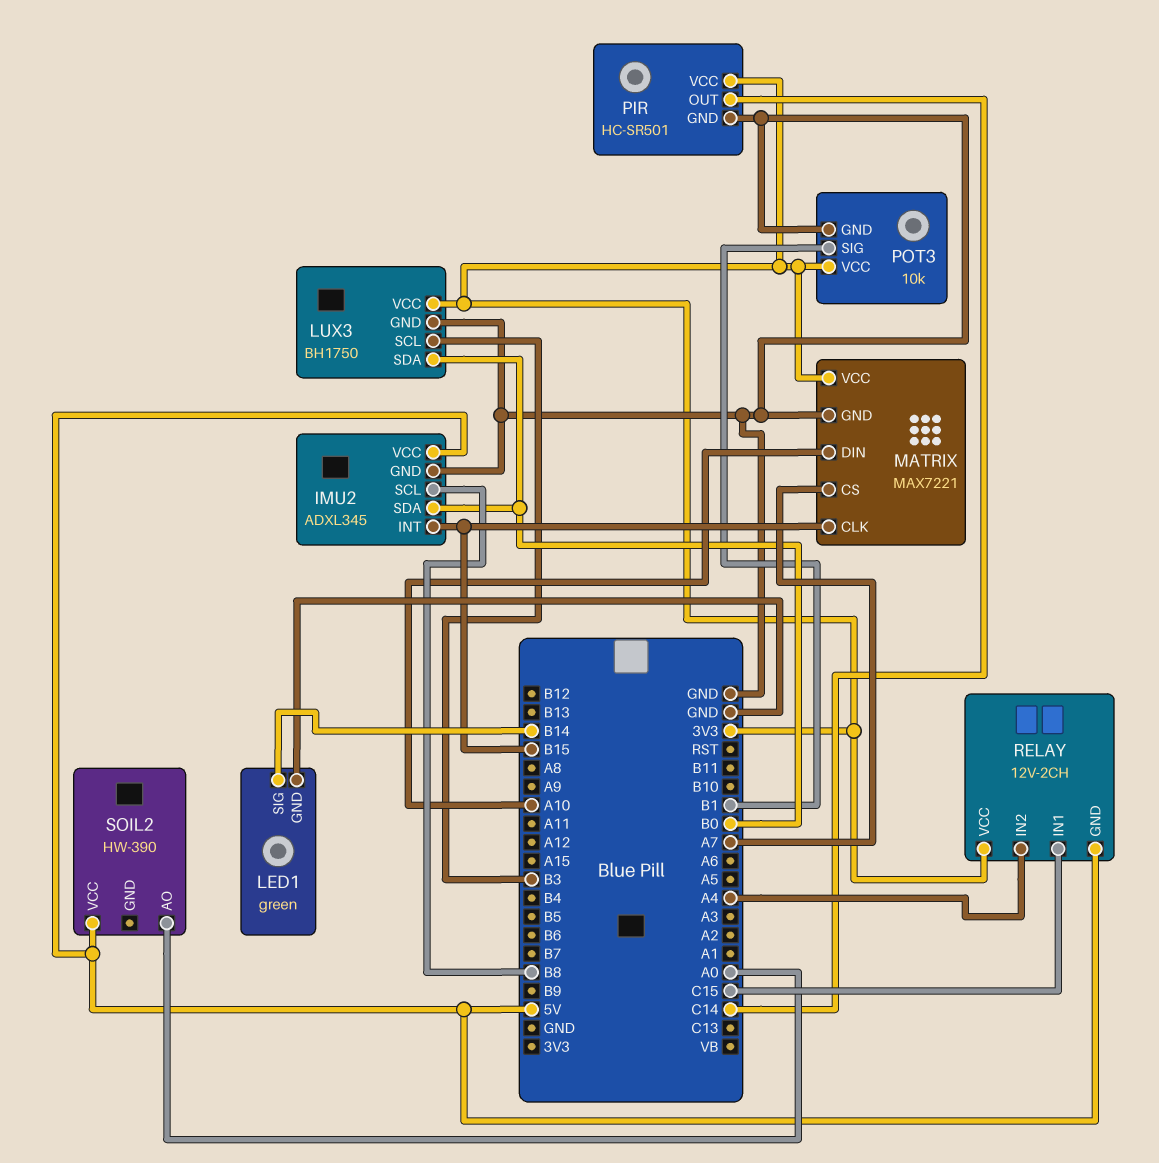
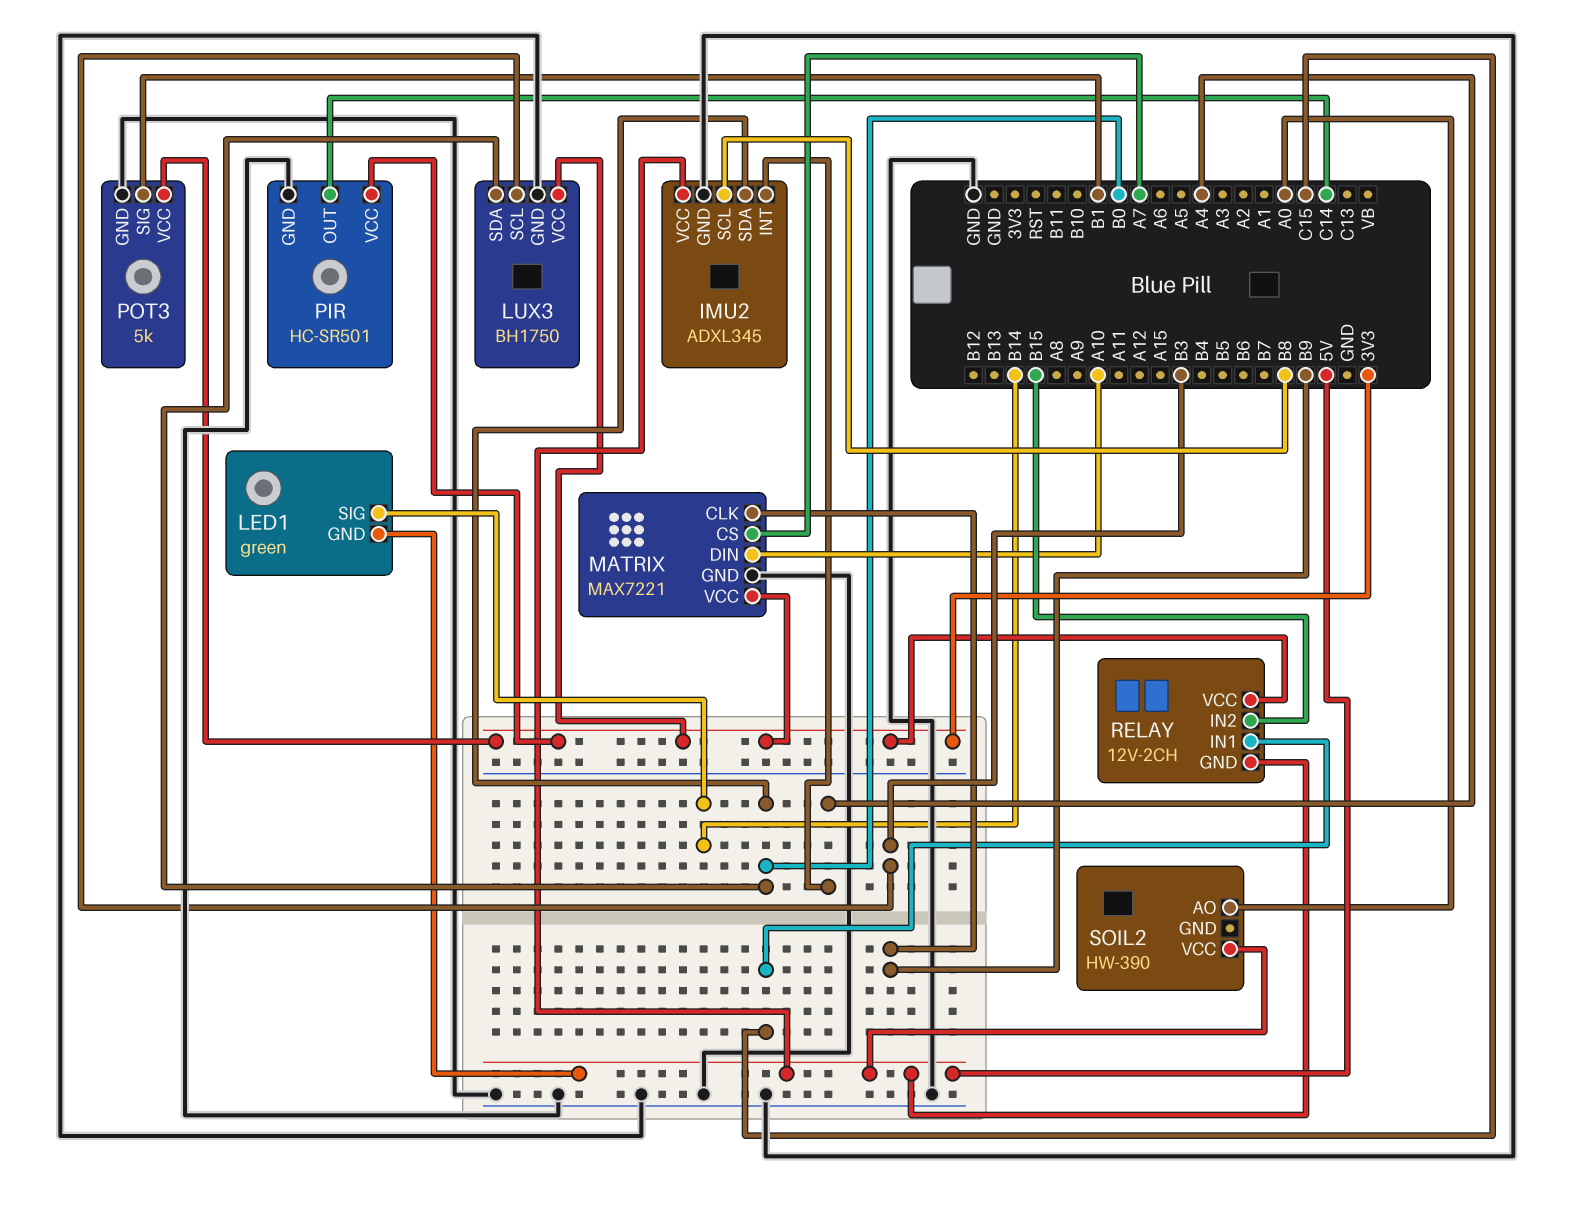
IMU2 pin INT: B15 -> A4
LED1 pin GND: GND -> 5V
MATRIX pin CLK: B15 -> B9
POT3: 10k -> 5k
RELAY pin IN2: A4 -> B15

